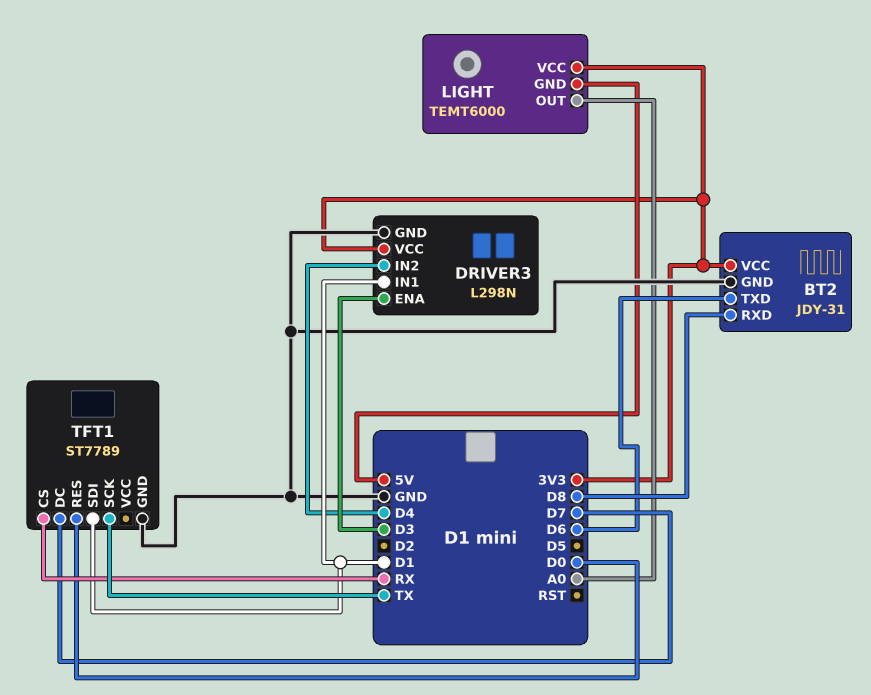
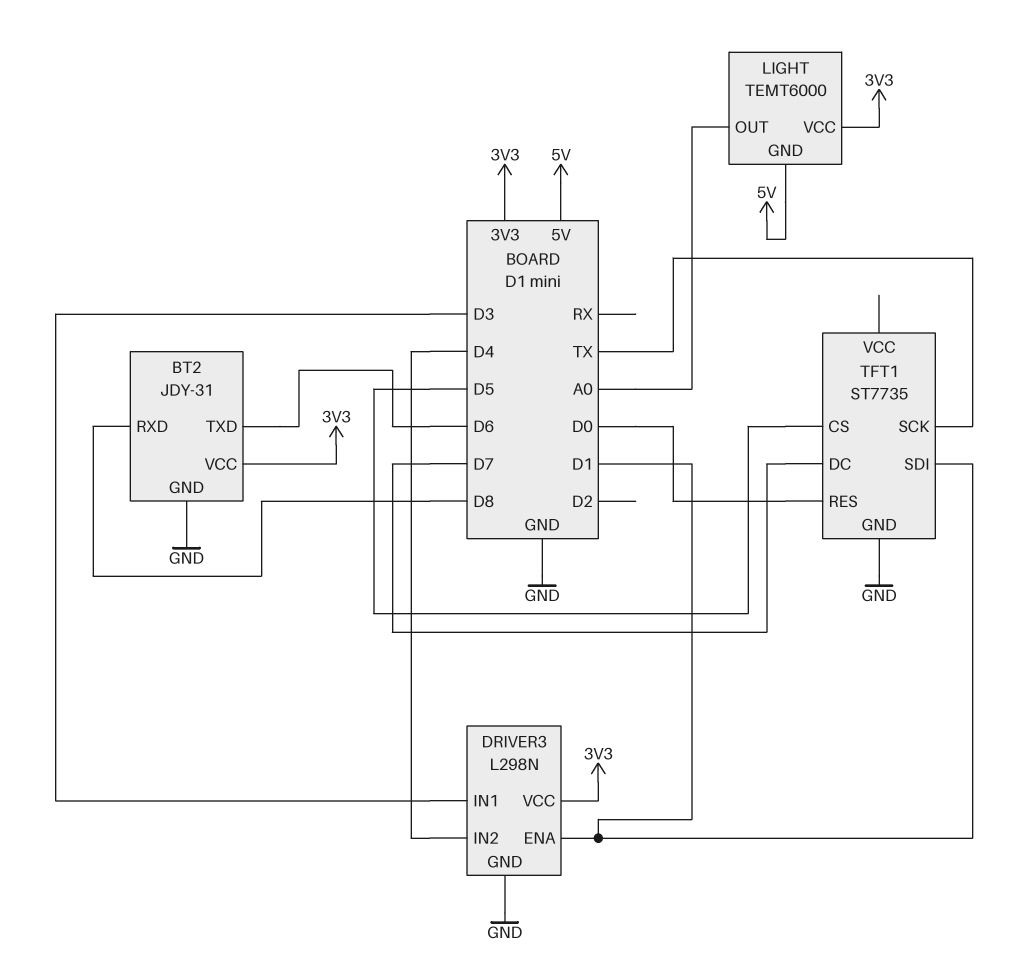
DRIVER3 pin ENA: D3 -> D1
DRIVER3 pin IN1: D1 -> D3
TFT1: ST7789 -> ST7735
TFT1 pin CS: RX -> D5

